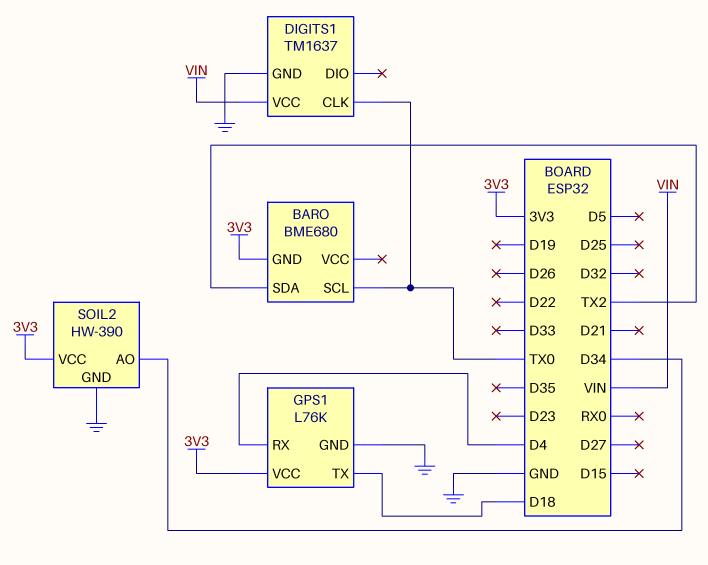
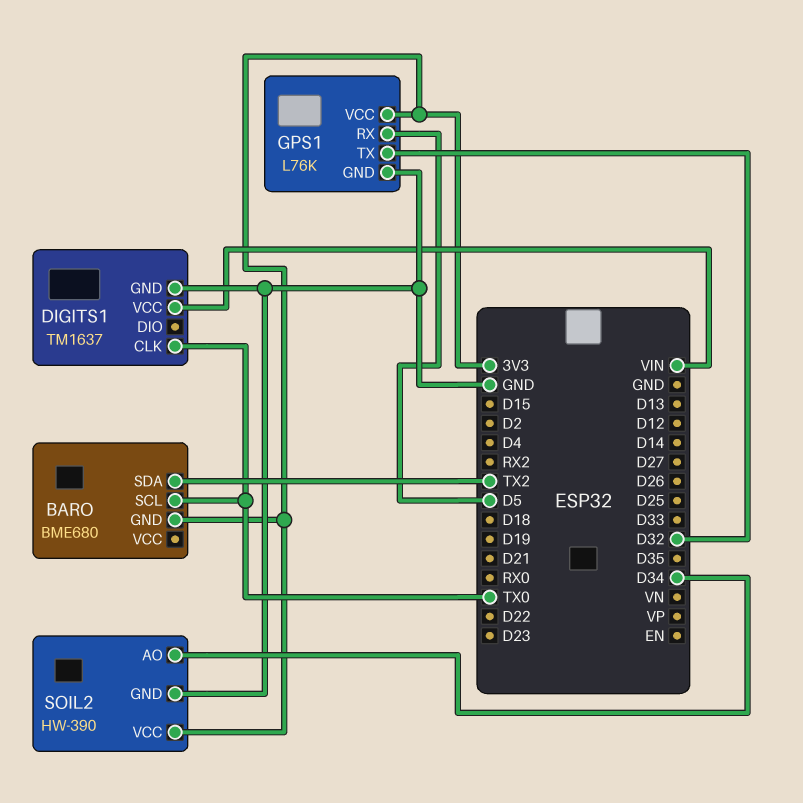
GPS1 pin RX: D4 -> D5
GPS1 pin TX: D18 -> D32

